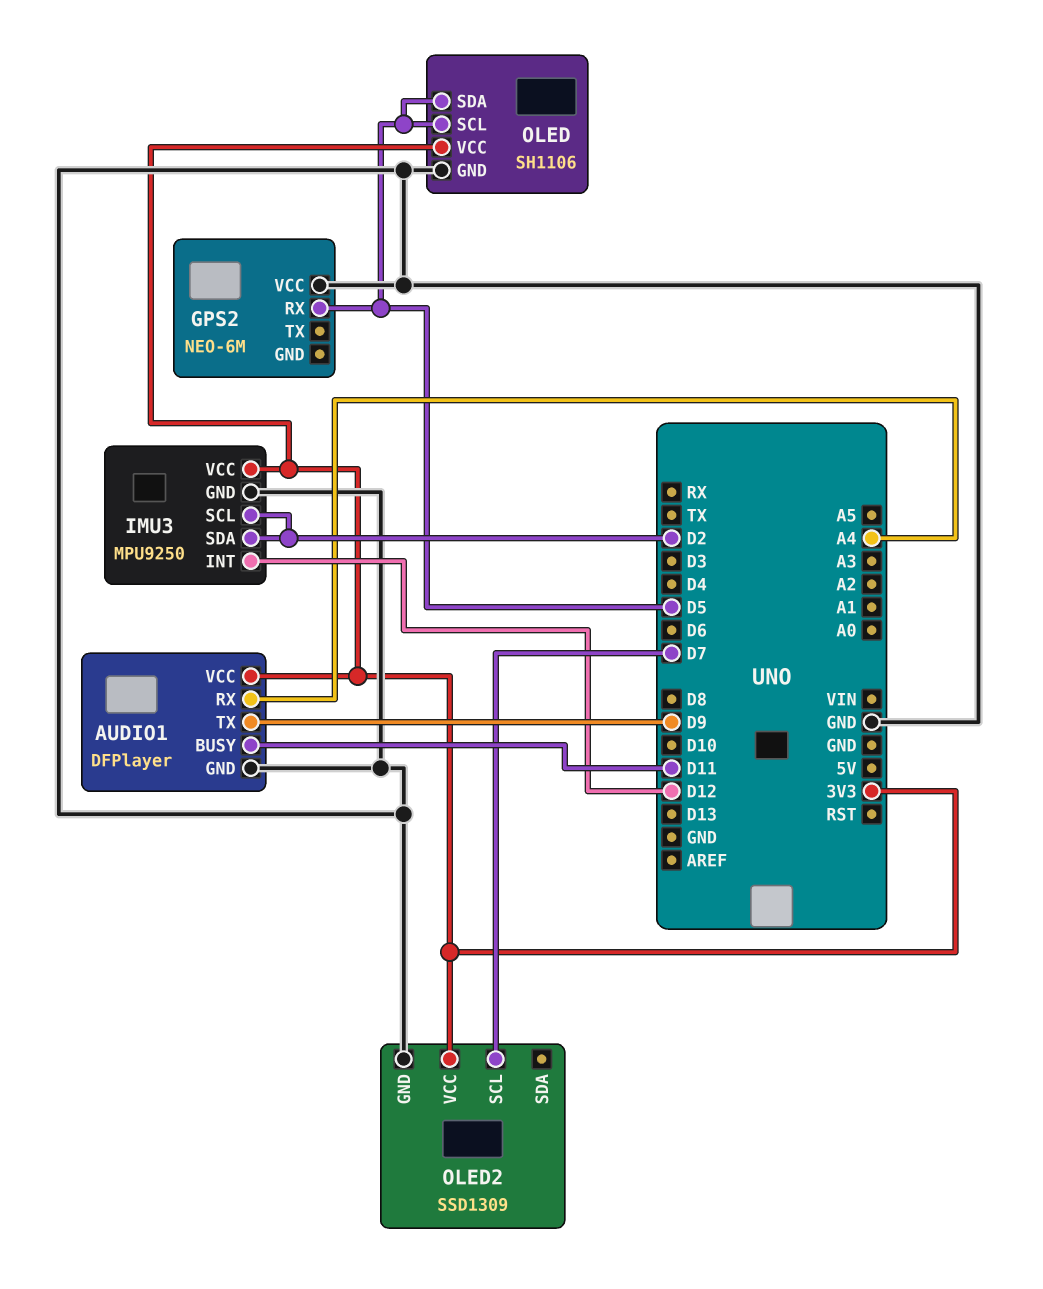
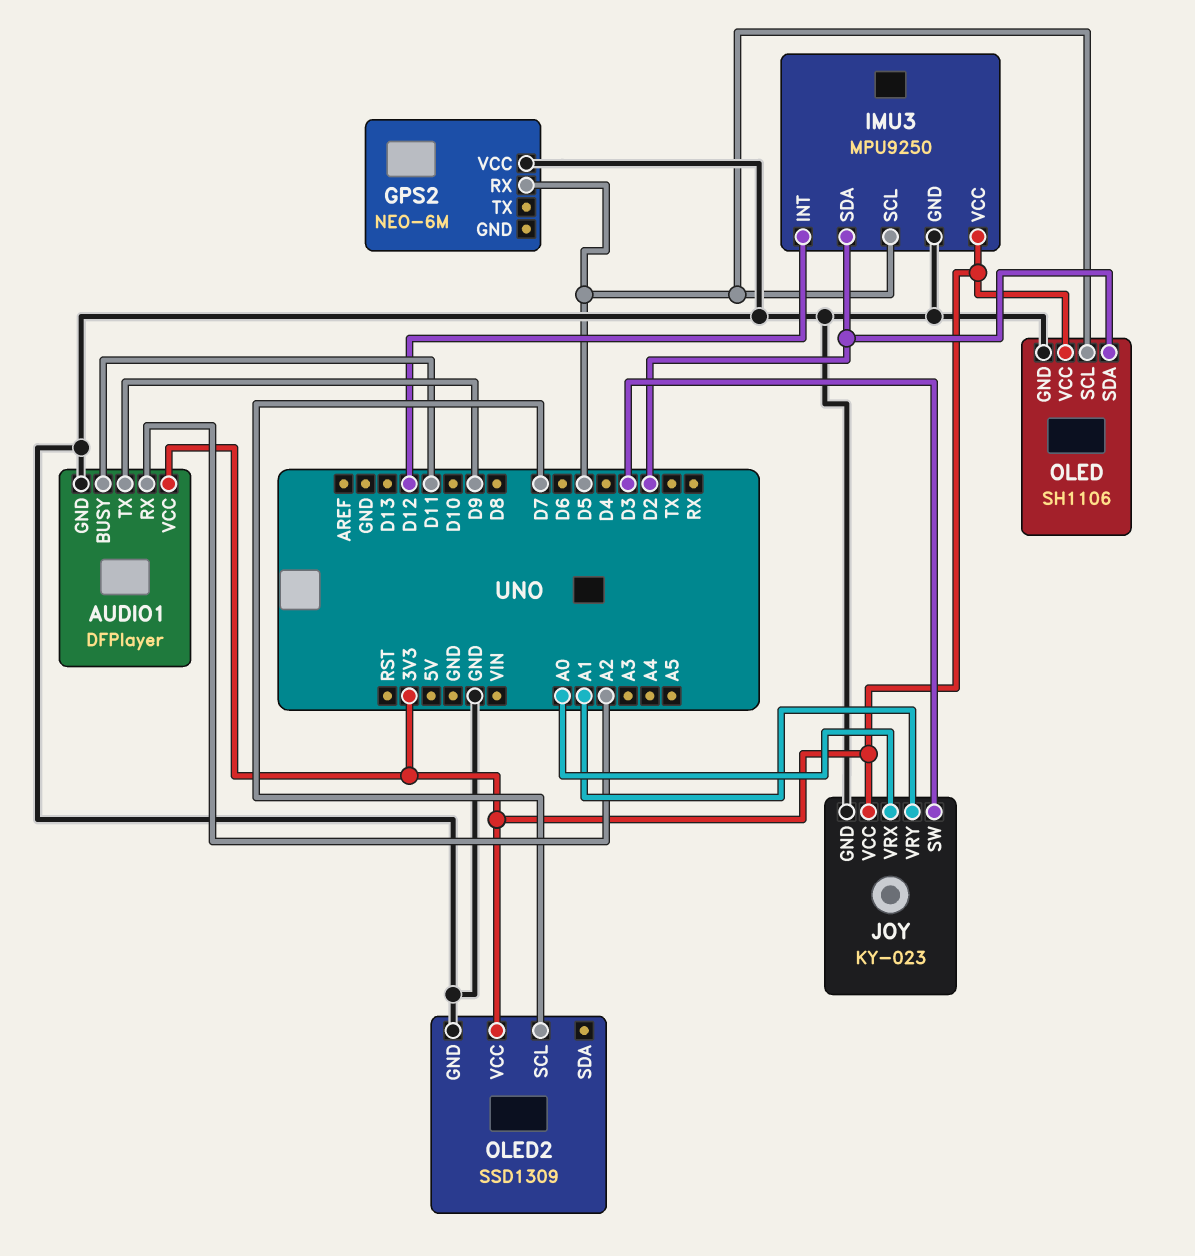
AUDIO1 pin RX: A4 -> A2
IMU3 pin SCL: D2 -> D5
JOY: none -> KY-023
JOY pin GND: none -> GND
JOY pin SW: none -> D3
JOY pin VCC: none -> 3V3
JOY pin VRX: none -> A0
JOY pin VRY: none -> A1
OLED pin SDA: D5 -> D2

